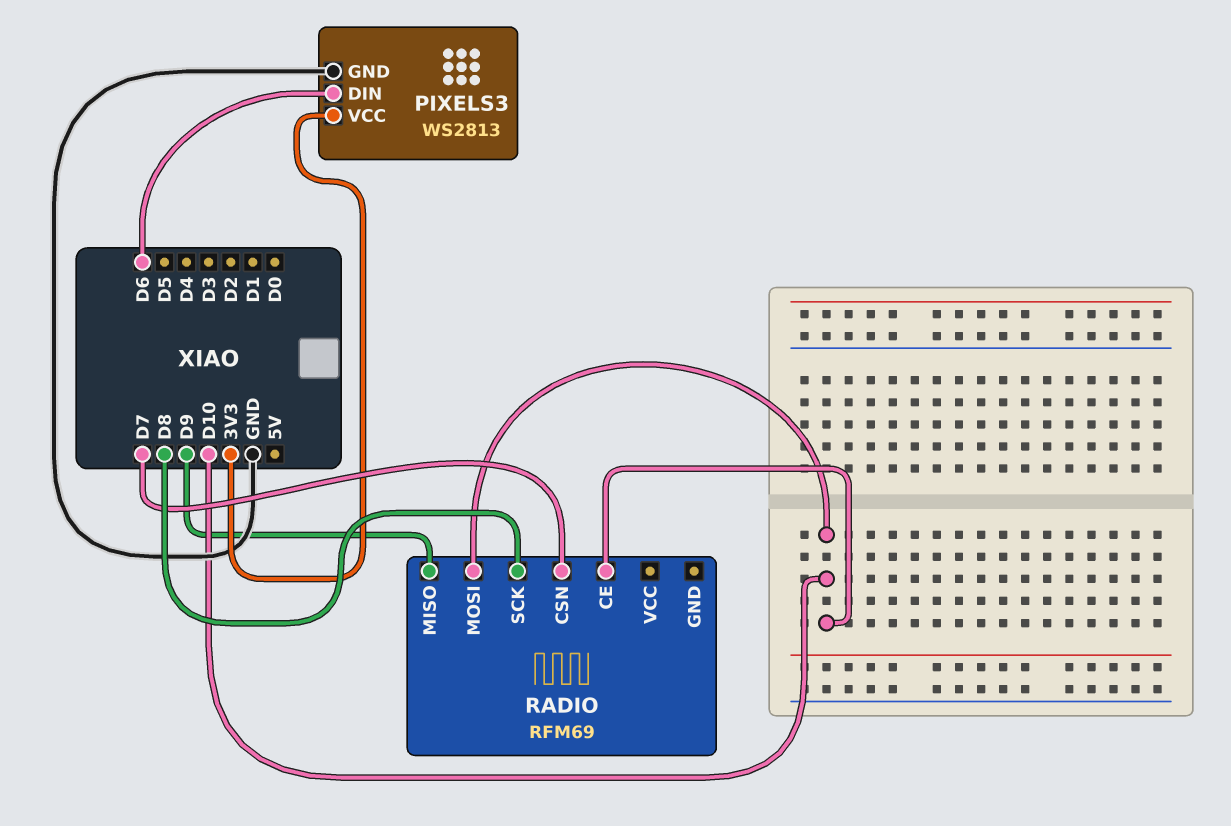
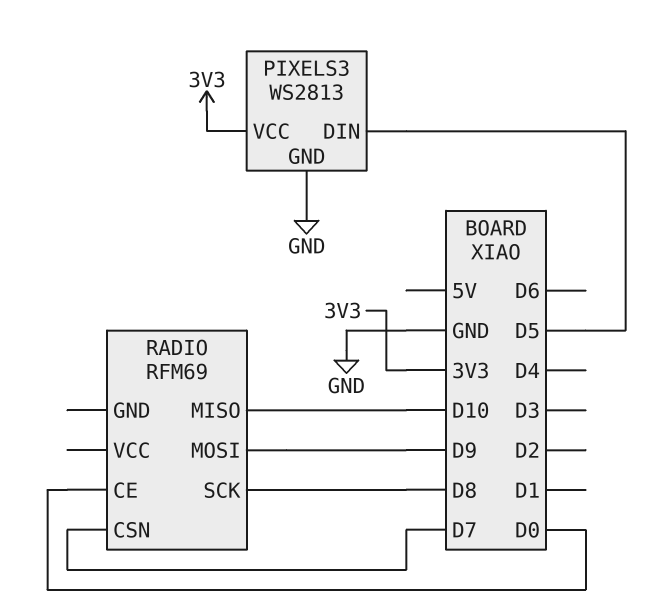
PIXELS3 pin DIN: D6 -> D5
RADIO pin CE: D10 -> D0
RADIO pin MISO: D9 -> D10
RADIO pin MOSI: D10 -> D9

